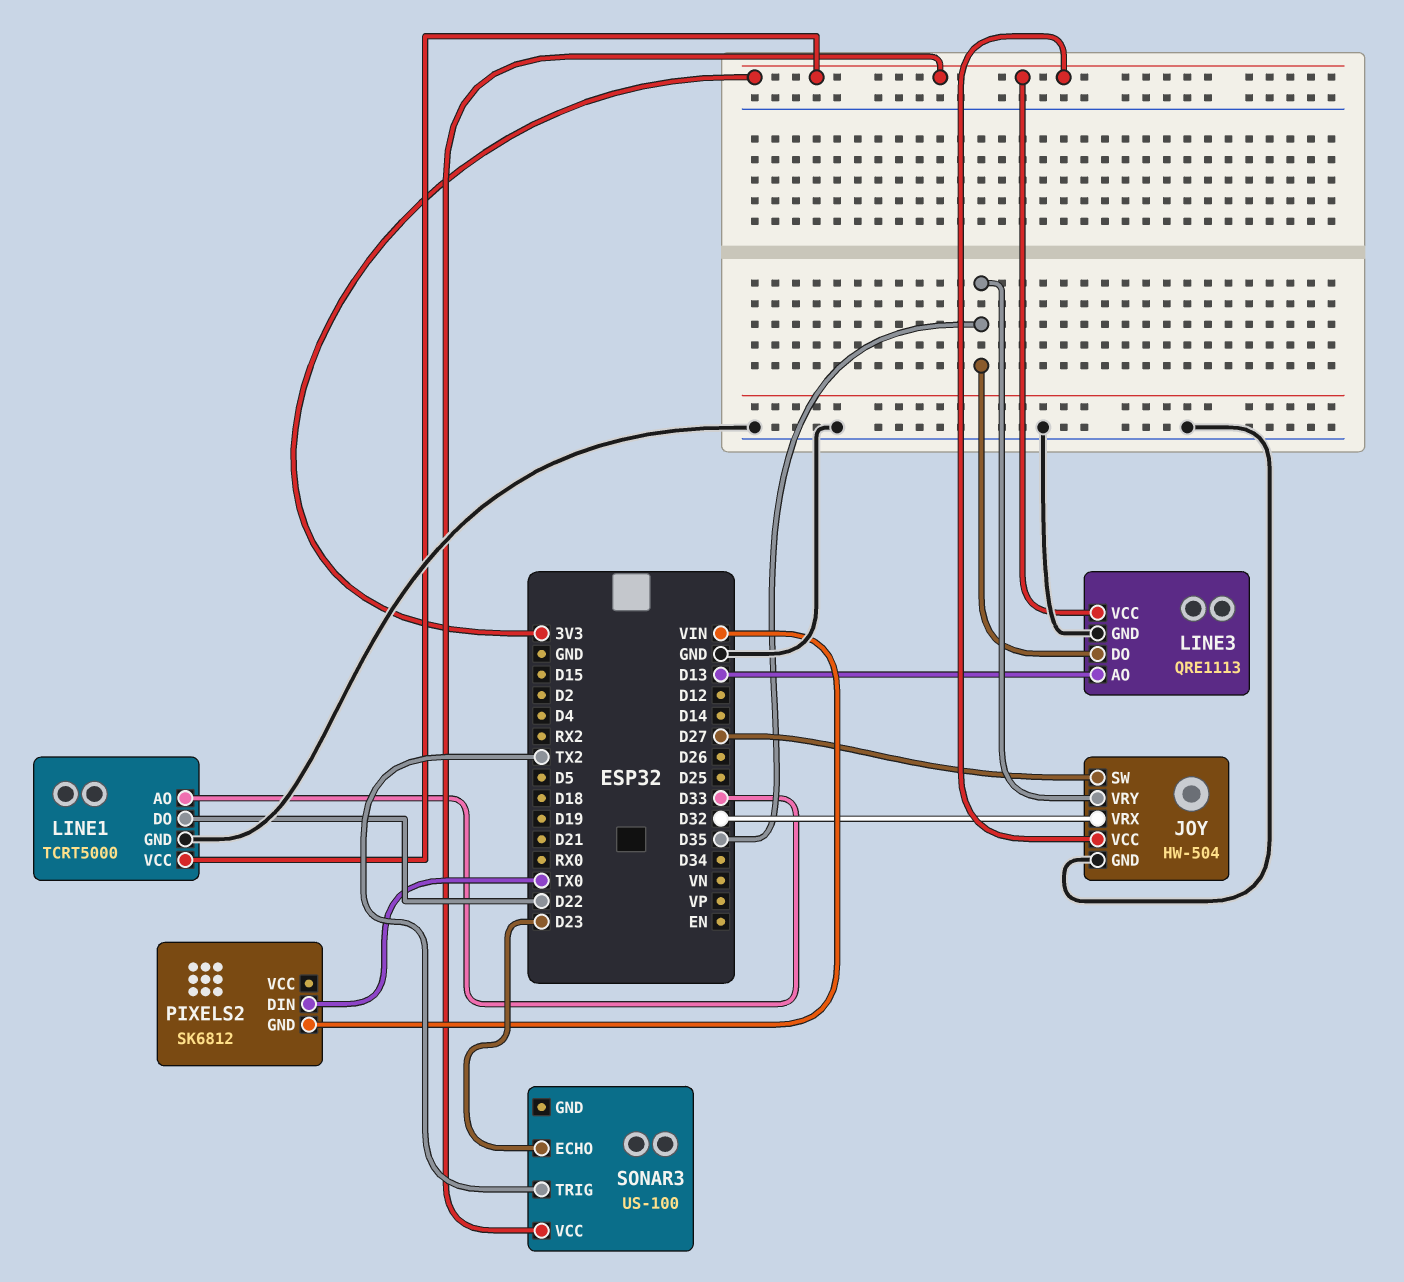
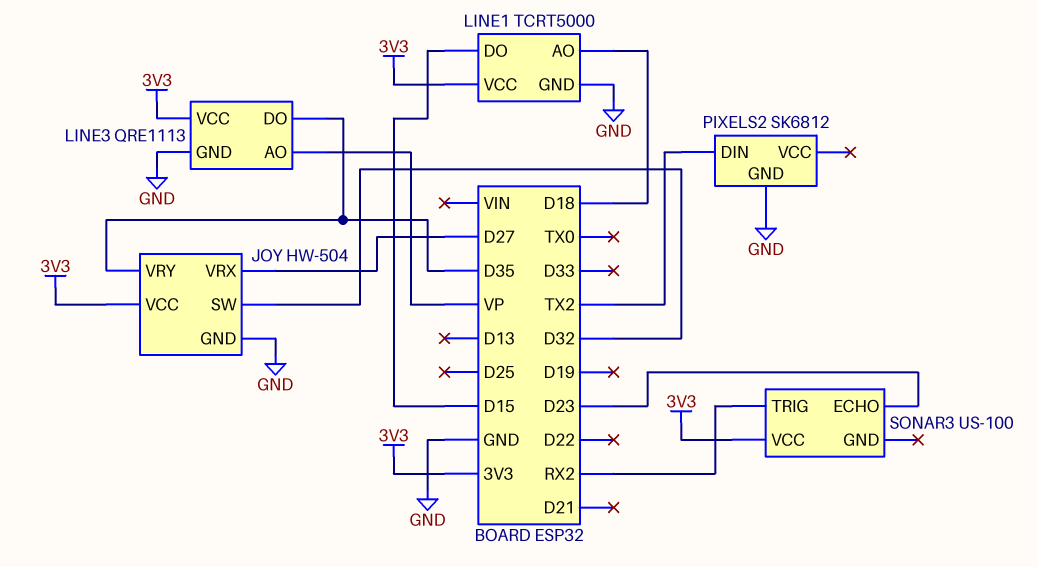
JOY pin SW: D27 -> D32
JOY pin VRX: D32 -> D27
LINE1 pin AO: D33 -> D18
LINE1 pin DO: D22 -> D15
LINE3 pin AO: D13 -> VP
PIXELS2 pin DIN: TX0 -> TX2
PIXELS2 pin GND: VIN -> GND
SONAR3 pin TRIG: TX2 -> RX2

